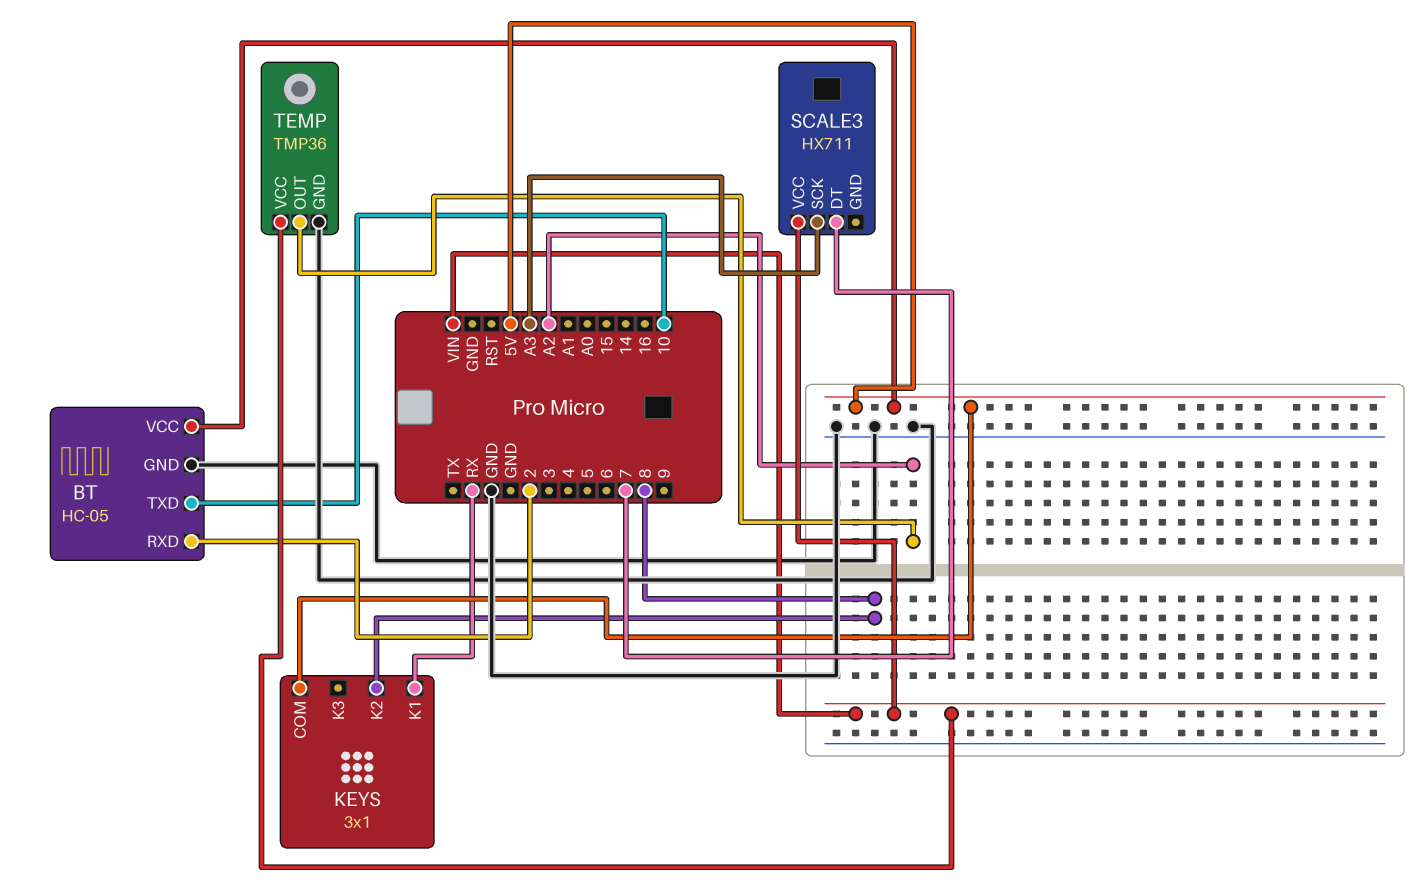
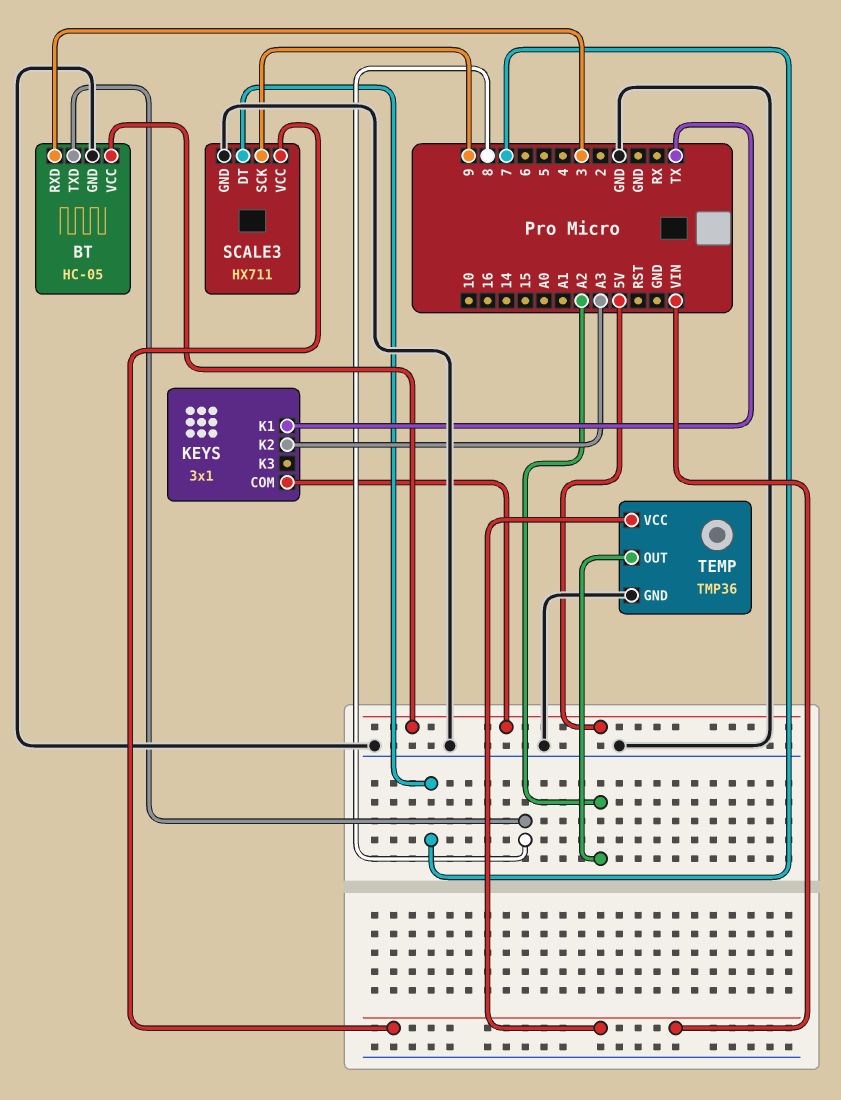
BT pin RXD: 2 -> 3
BT pin TXD: 10 -> 8
KEYS pin K1: RX -> TX
KEYS pin K2: 8 -> A3
SCALE3 pin GND: none -> GND
SCALE3 pin SCK: A3 -> 9

